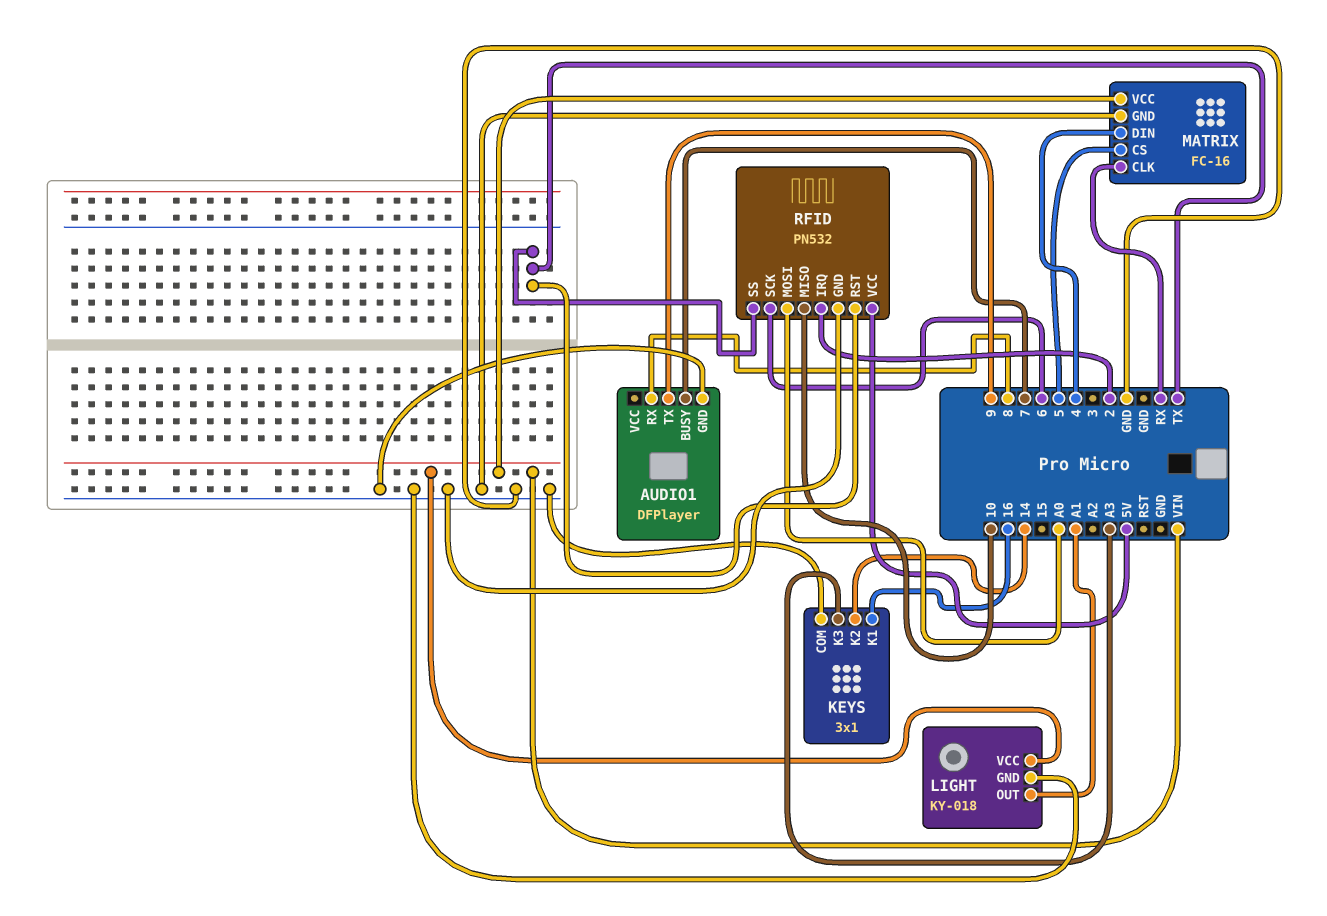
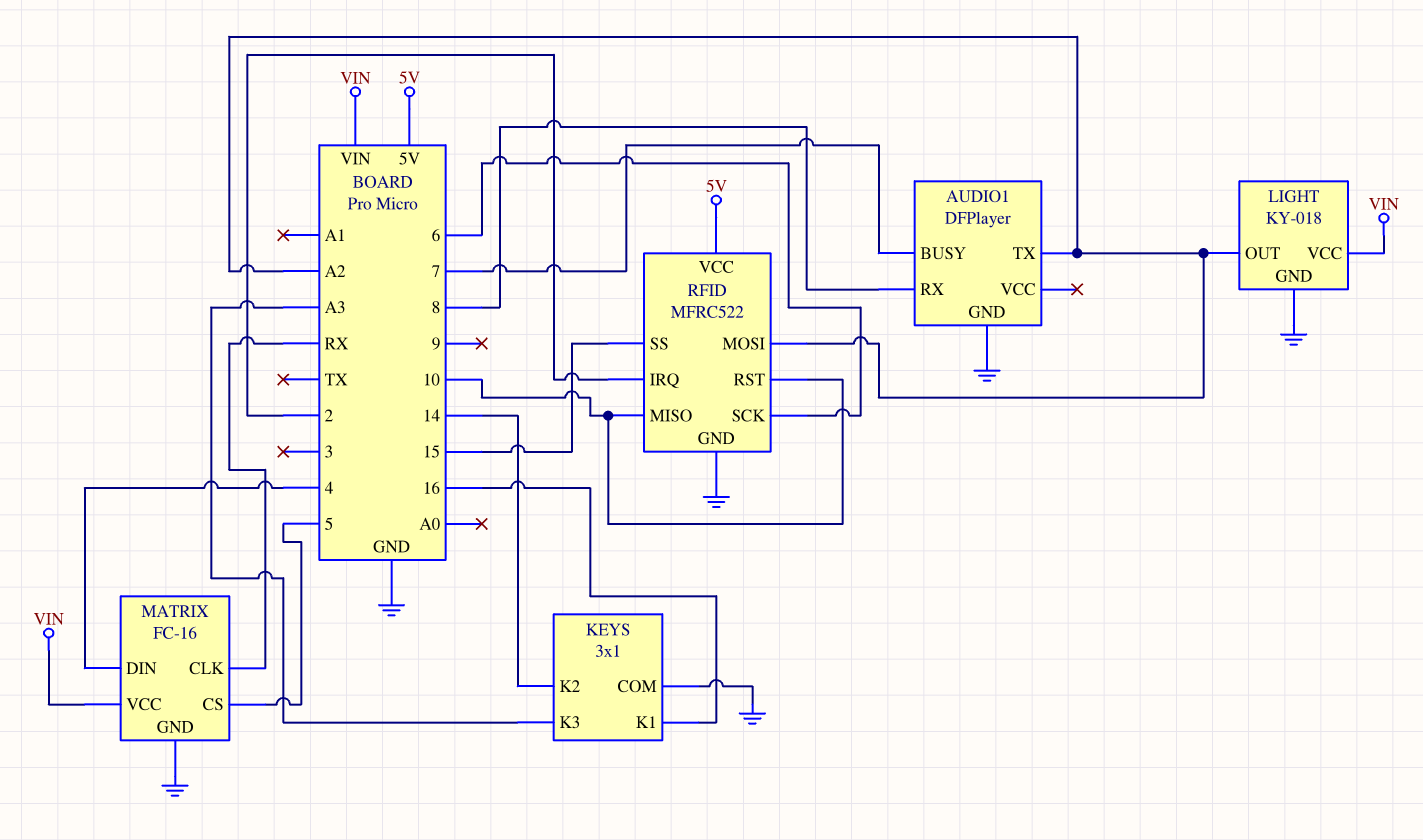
AUDIO1 pin TX: 9 -> A2
LIGHT pin OUT: A1 -> A2
RFID: PN532 -> MFRC522
RFID pin MOSI: A0 -> A2
RFID pin RST: TX -> 10
RFID pin SS: TX -> 15

